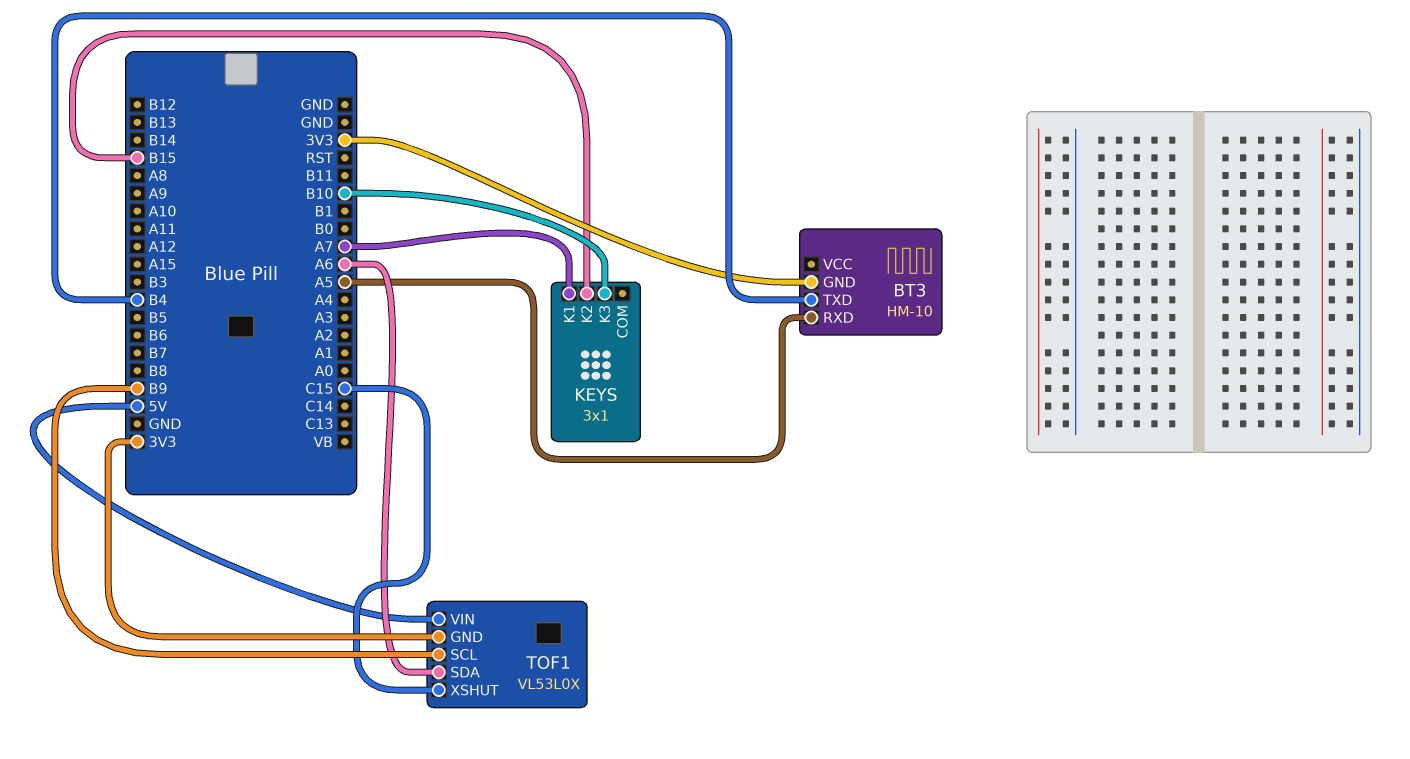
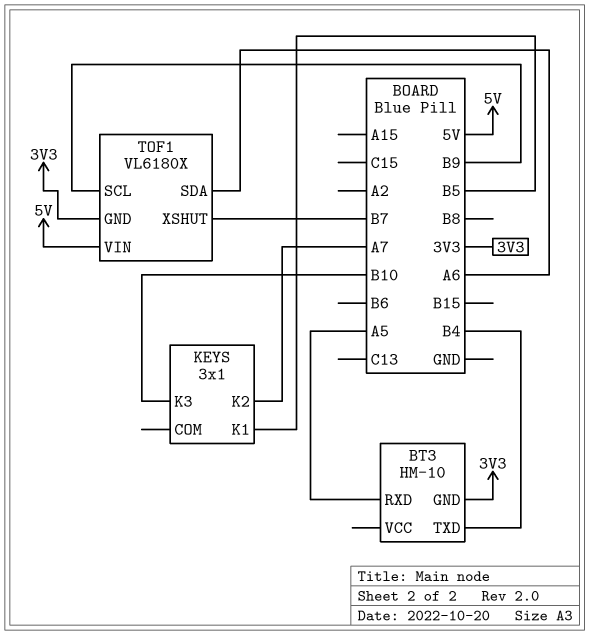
KEYS pin K1: A7 -> B5
KEYS pin K2: B15 -> A7
TOF1: VL53L0X -> VL6180X
TOF1 pin XSHUT: C15 -> B7

